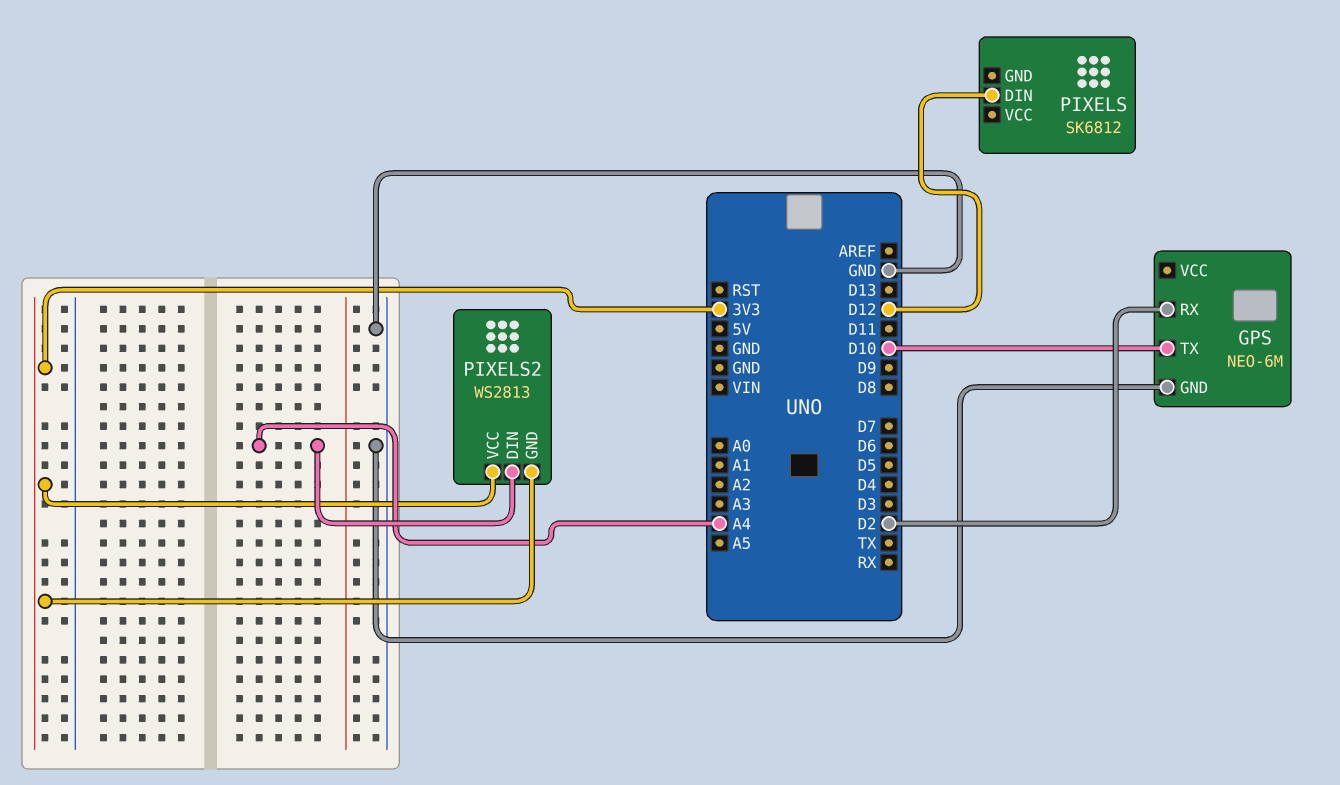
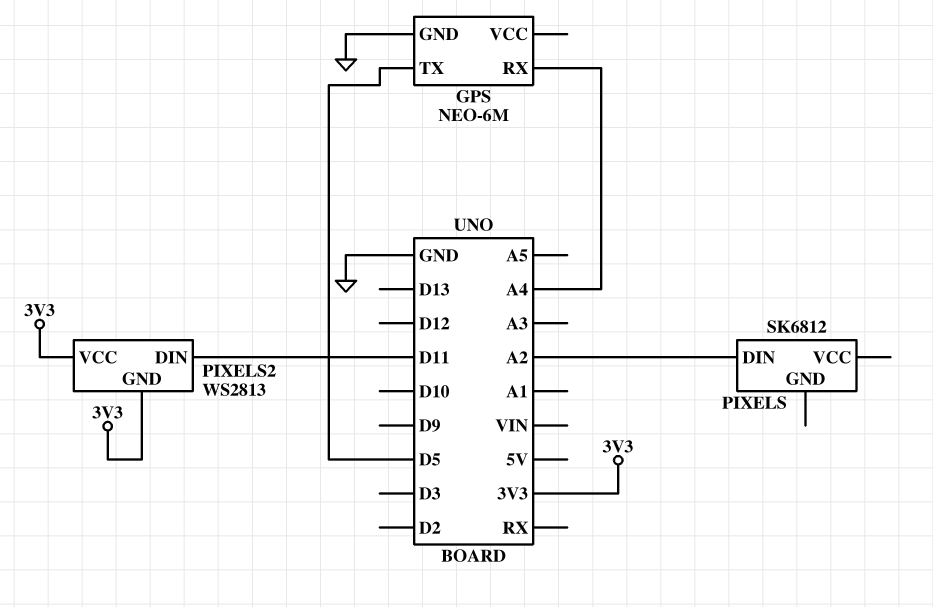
GPS pin RX: D2 -> A4
GPS pin TX: D10 -> D5
PIXELS pin DIN: D12 -> A2
PIXELS2 pin DIN: A4 -> D11

